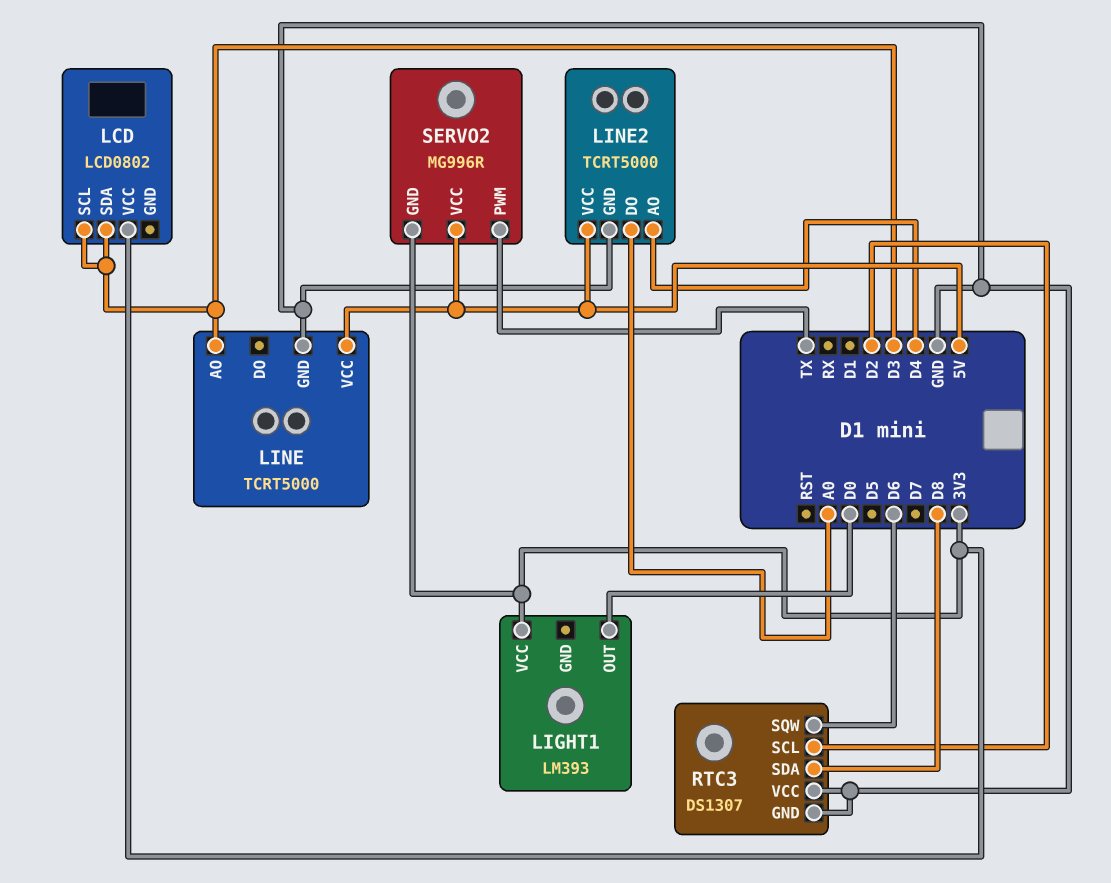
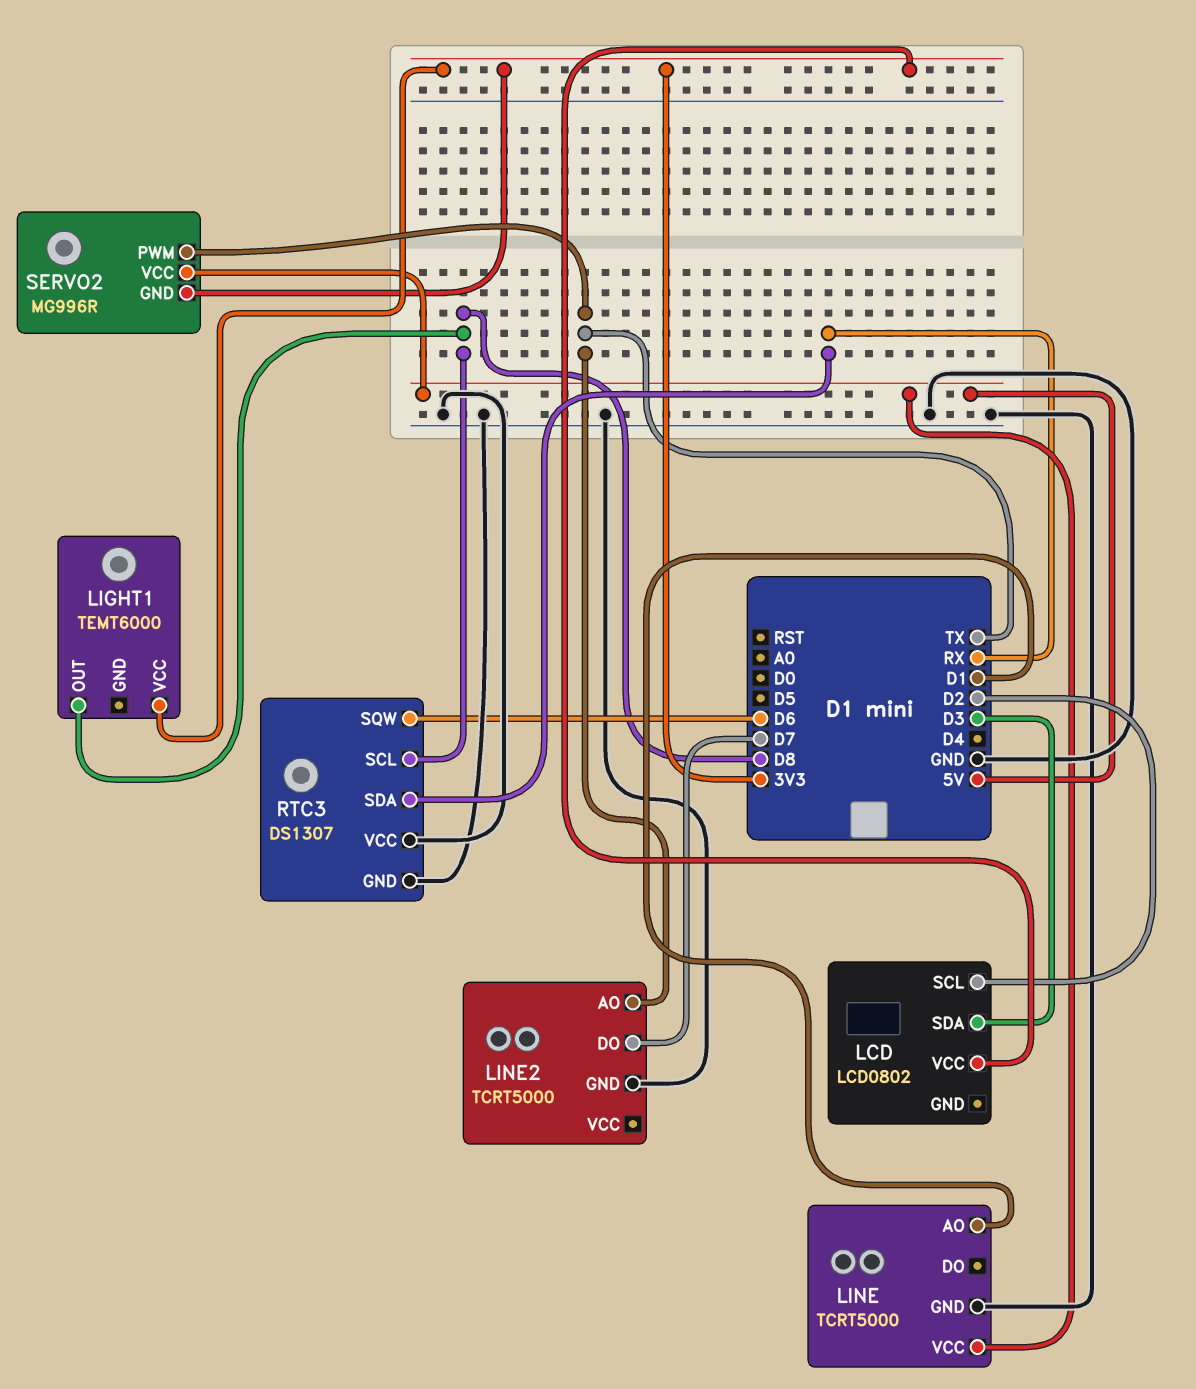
LCD pin SCL: D3 -> D2
LIGHT1: LM393 -> TEMT6000
LIGHT1 pin OUT: D0 -> D8
LINE pin AO: D3 -> D1
LINE2 pin AO: D4 -> TX
LINE2 pin DO: A0 -> D7
LINE2 pin VCC: 5V -> none
RTC3 pin SCL: D2 -> D8
RTC3 pin SDA: D8 -> RX

